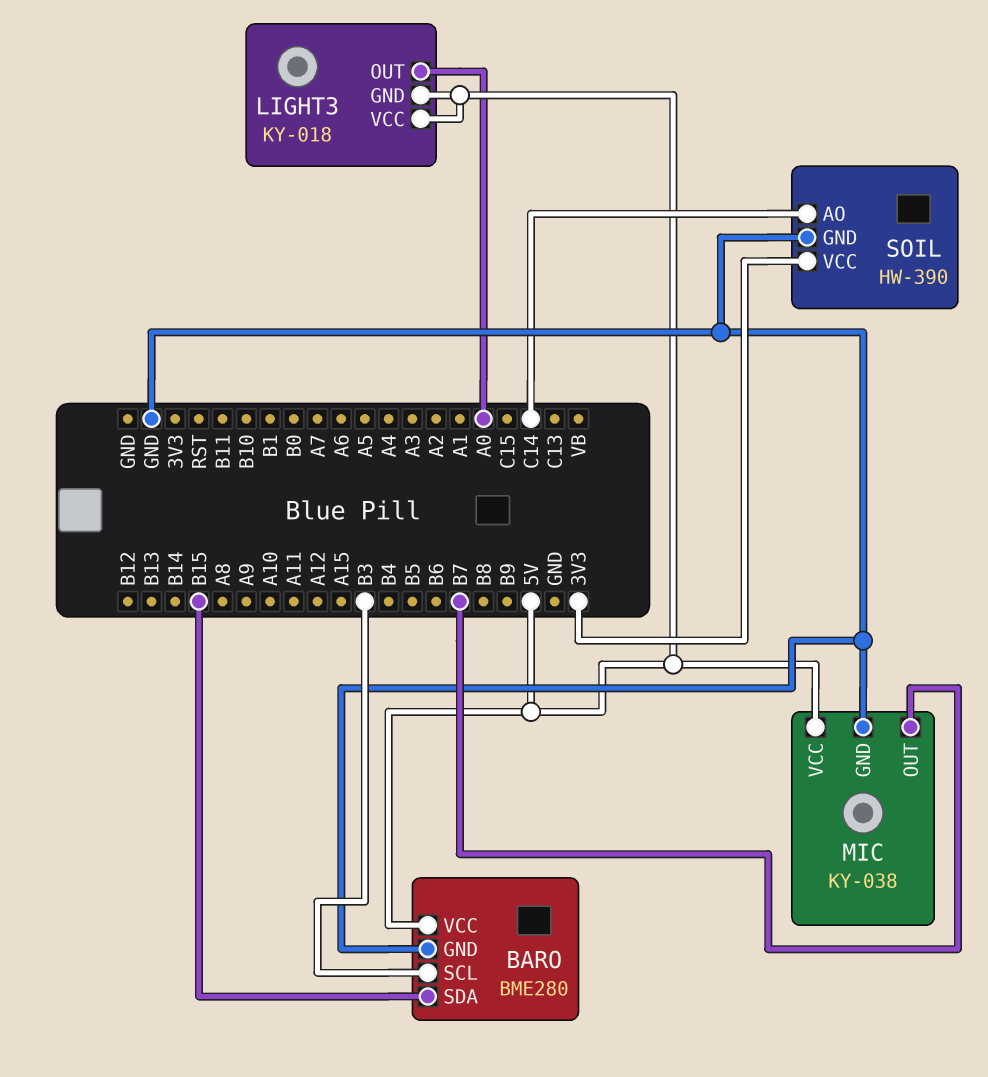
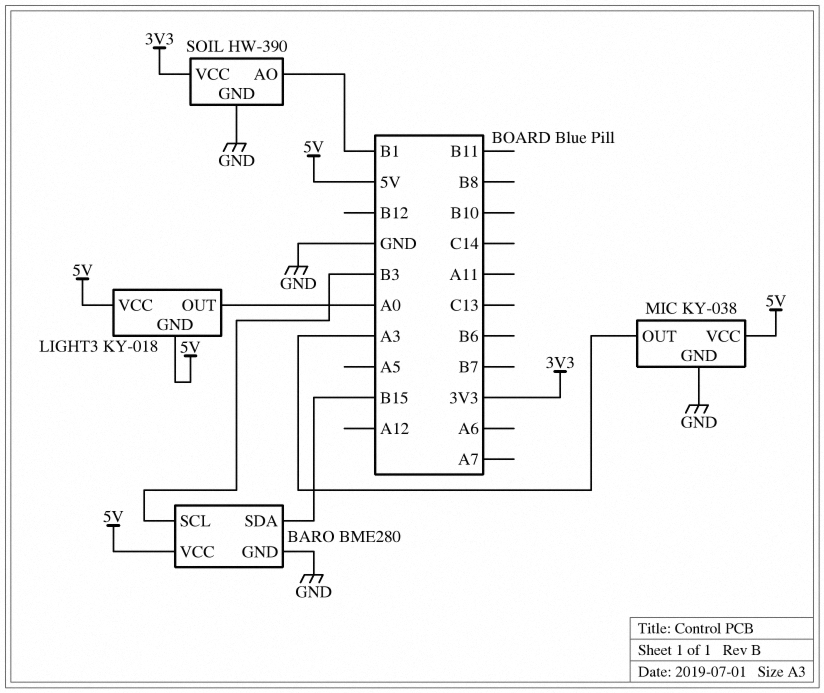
MIC pin OUT: B7 -> A3
SOIL pin AO: C14 -> B1

